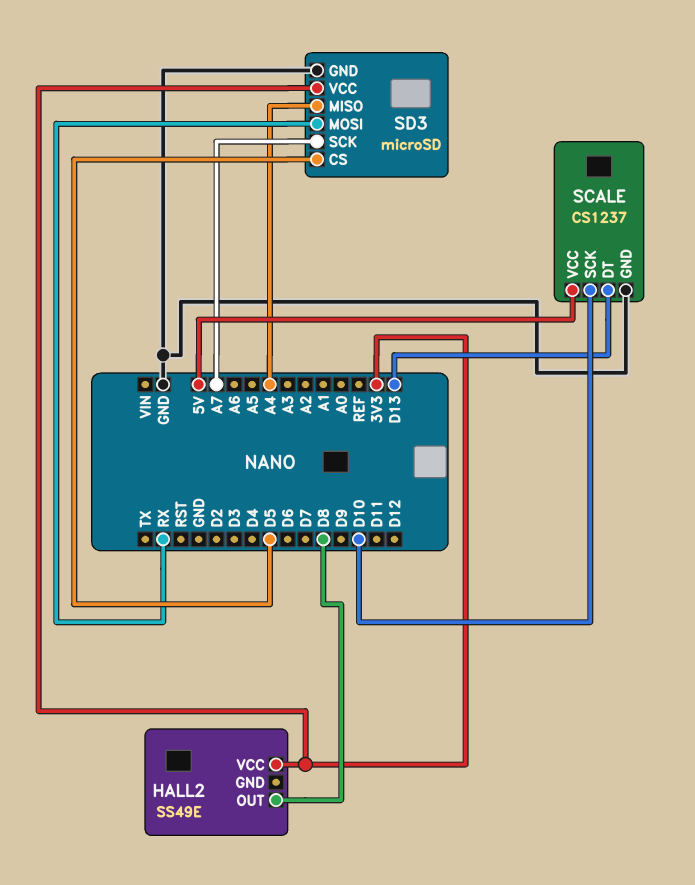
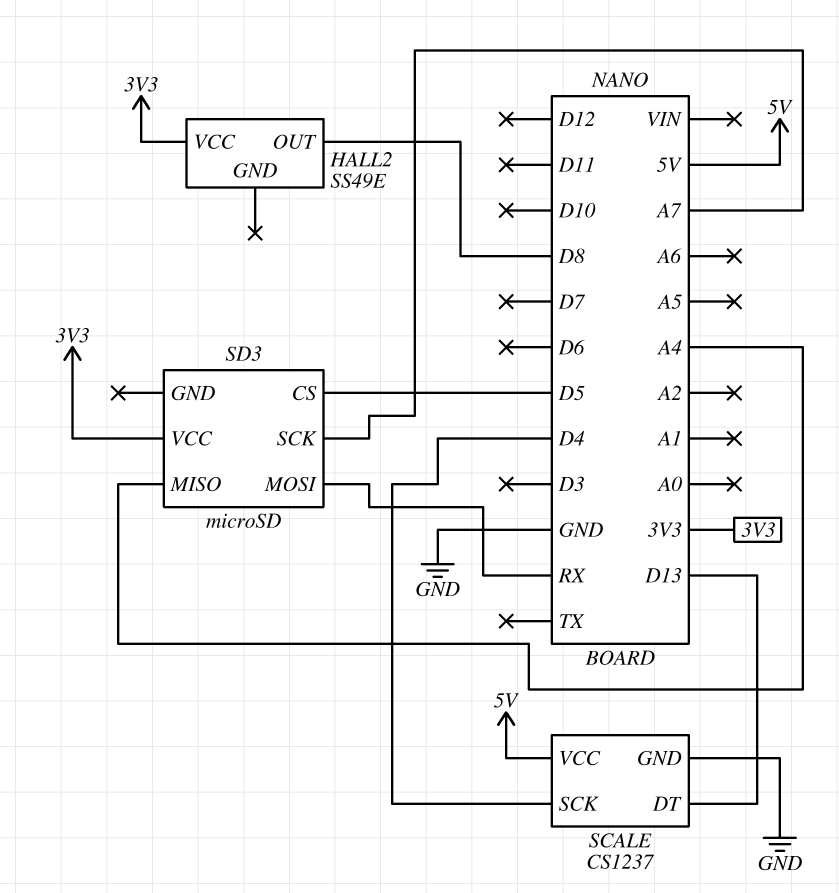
SCALE pin SCK: D10 -> D4
SD3 pin GND: GND -> none

